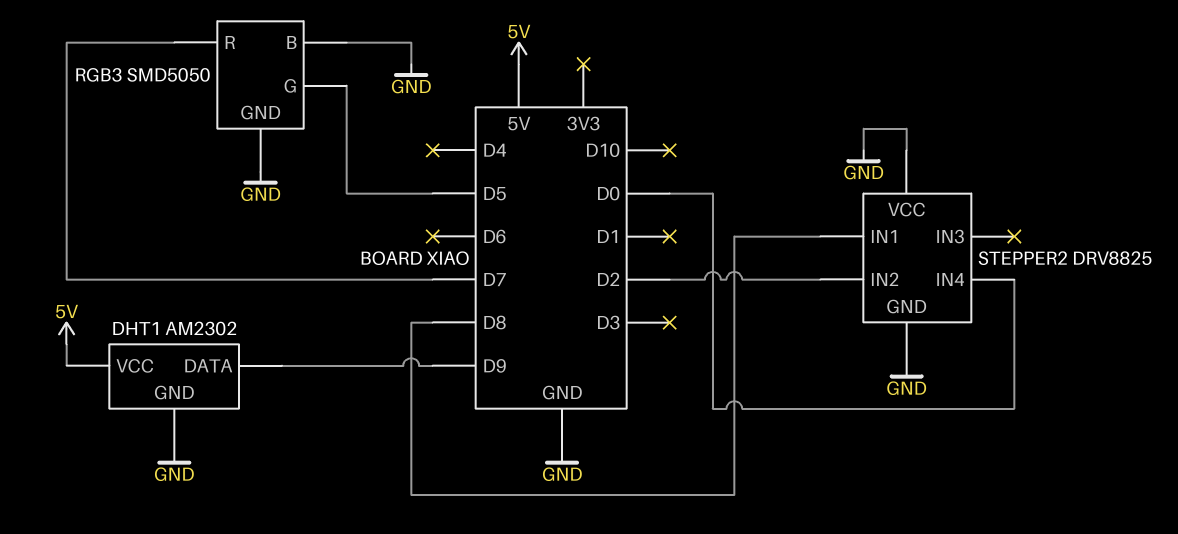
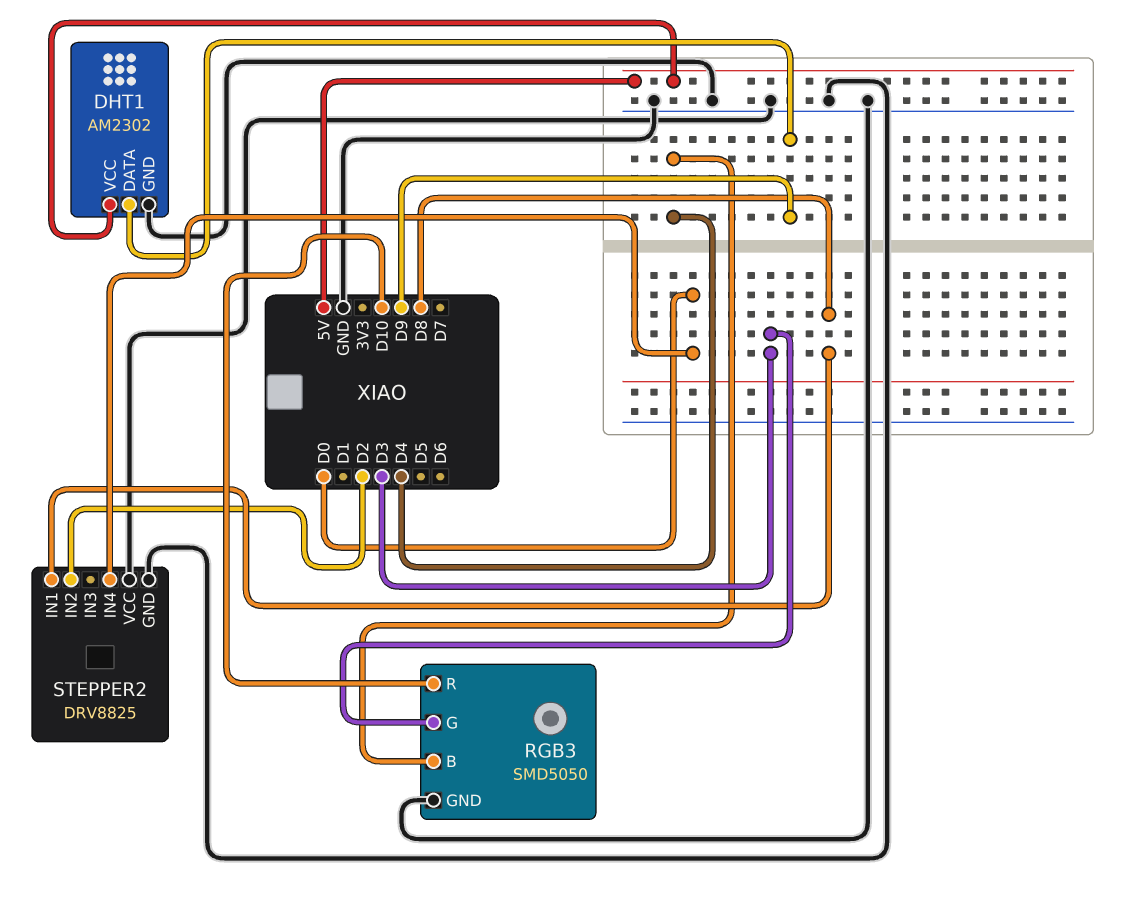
RGB3 pin B: GND -> D4
RGB3 pin G: D5 -> D3
RGB3 pin R: D7 -> D10

